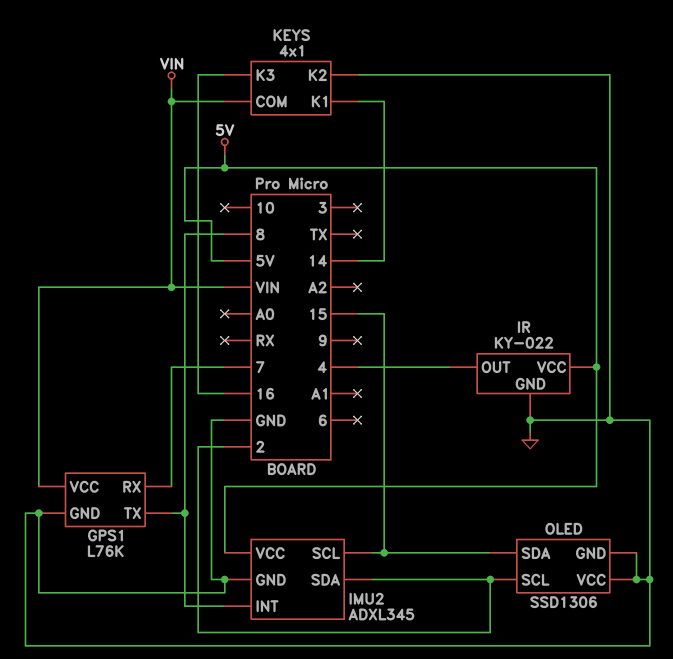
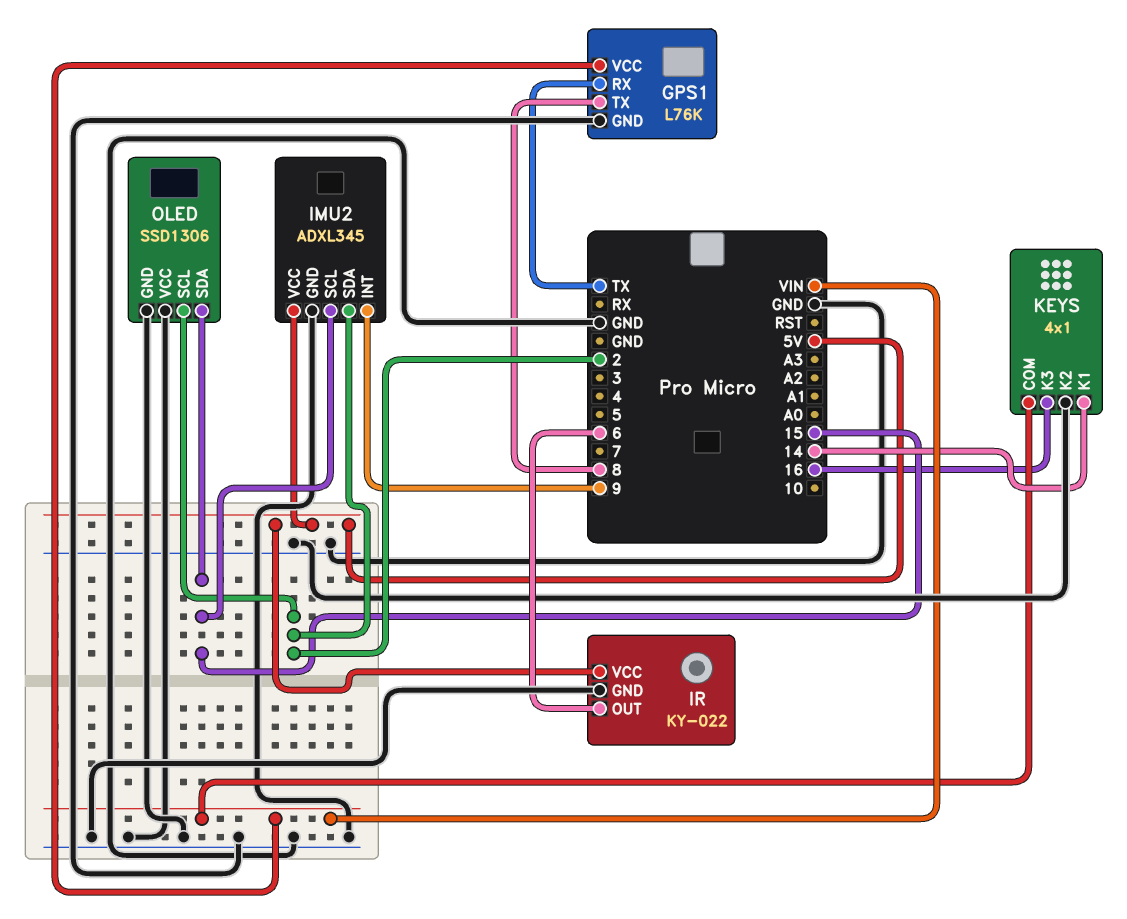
GPS1 pin RX: 7 -> TX
IMU2 pin INT: 8 -> 9
IR pin OUT: 4 -> 6

